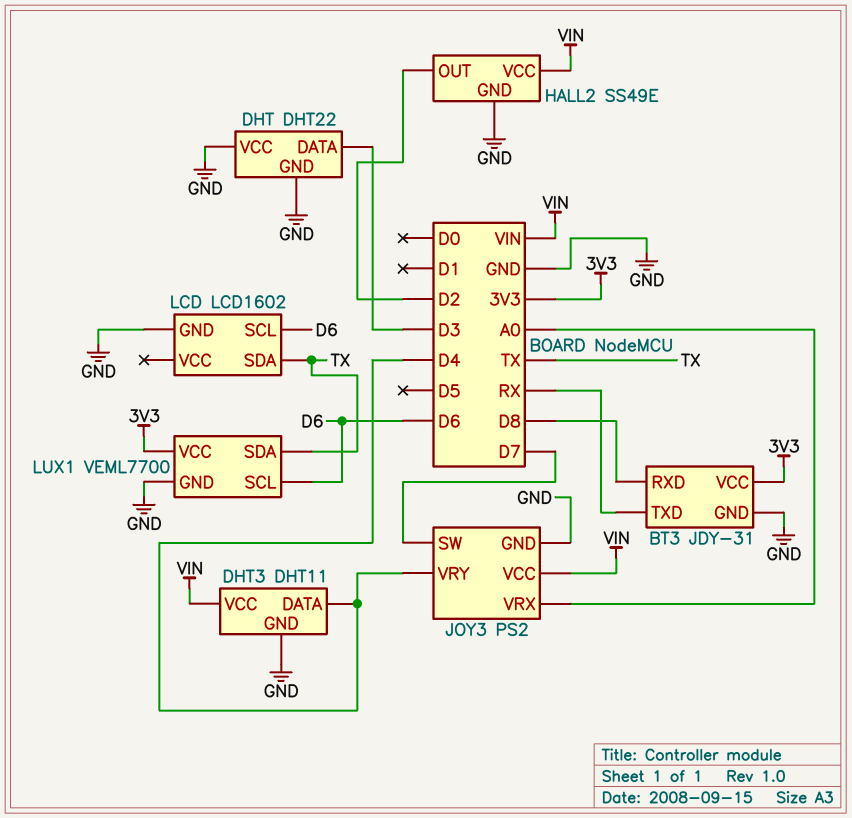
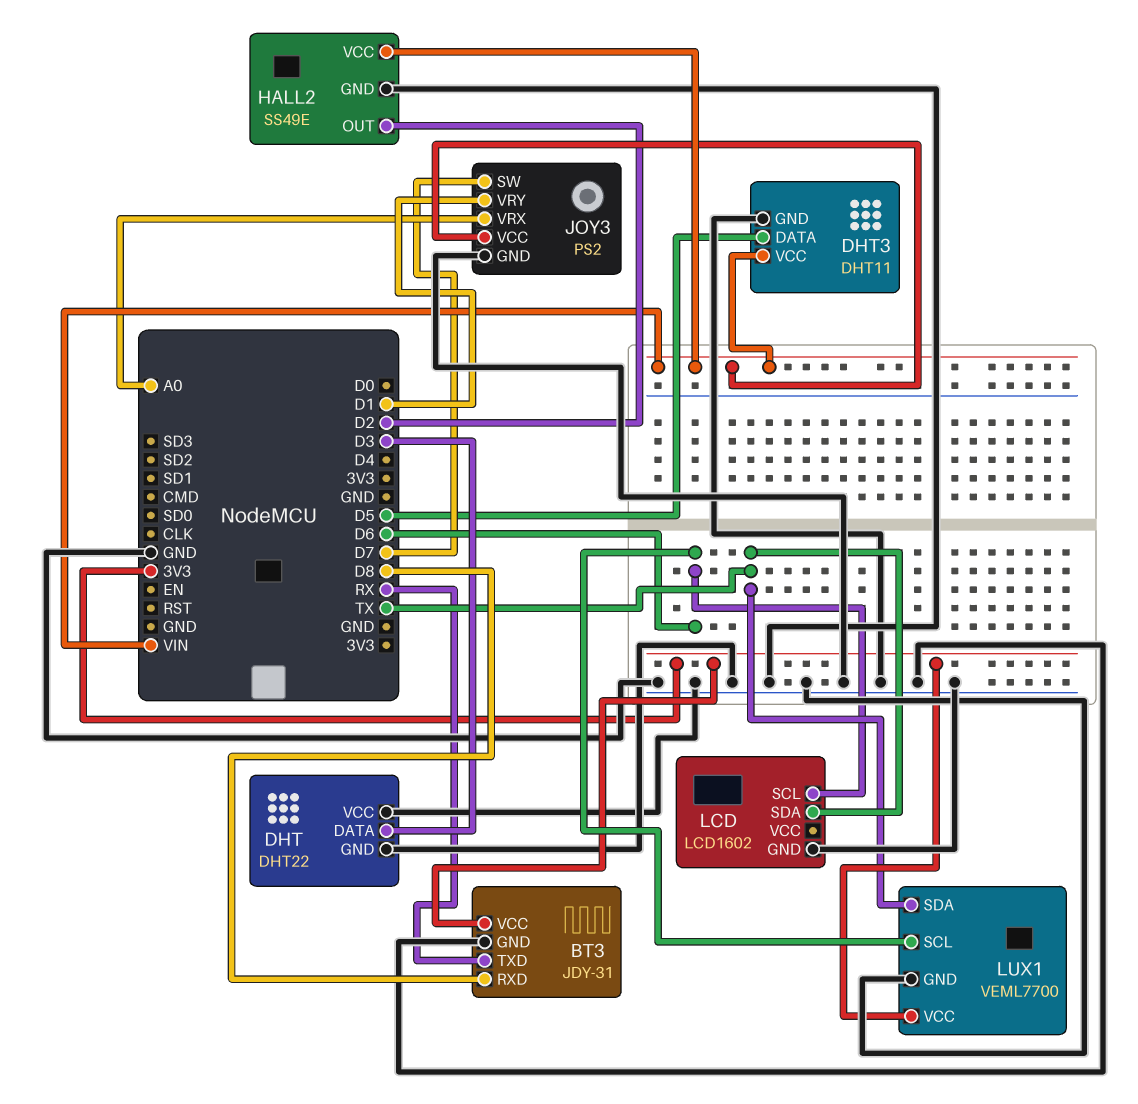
DHT3 pin DATA: D4 -> D5
JOY3 pin VRY: D4 -> D1

